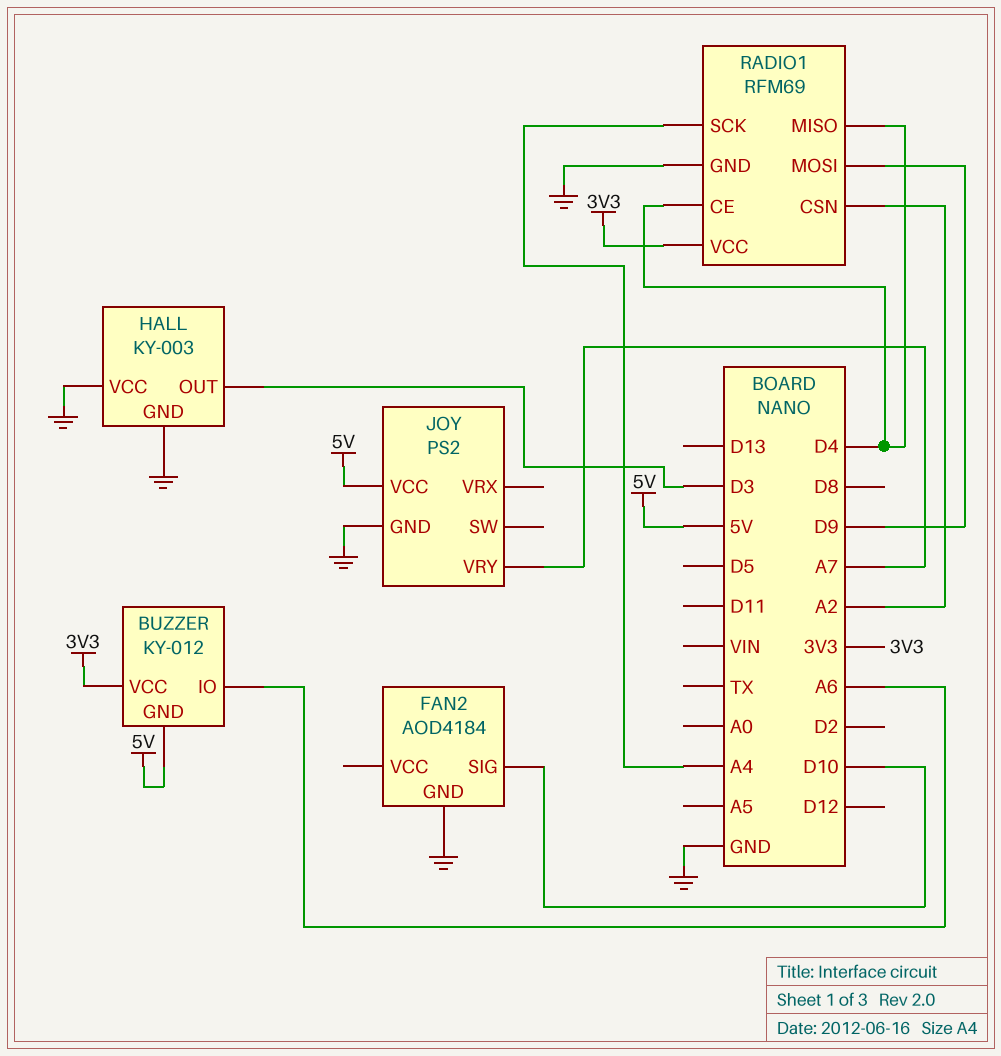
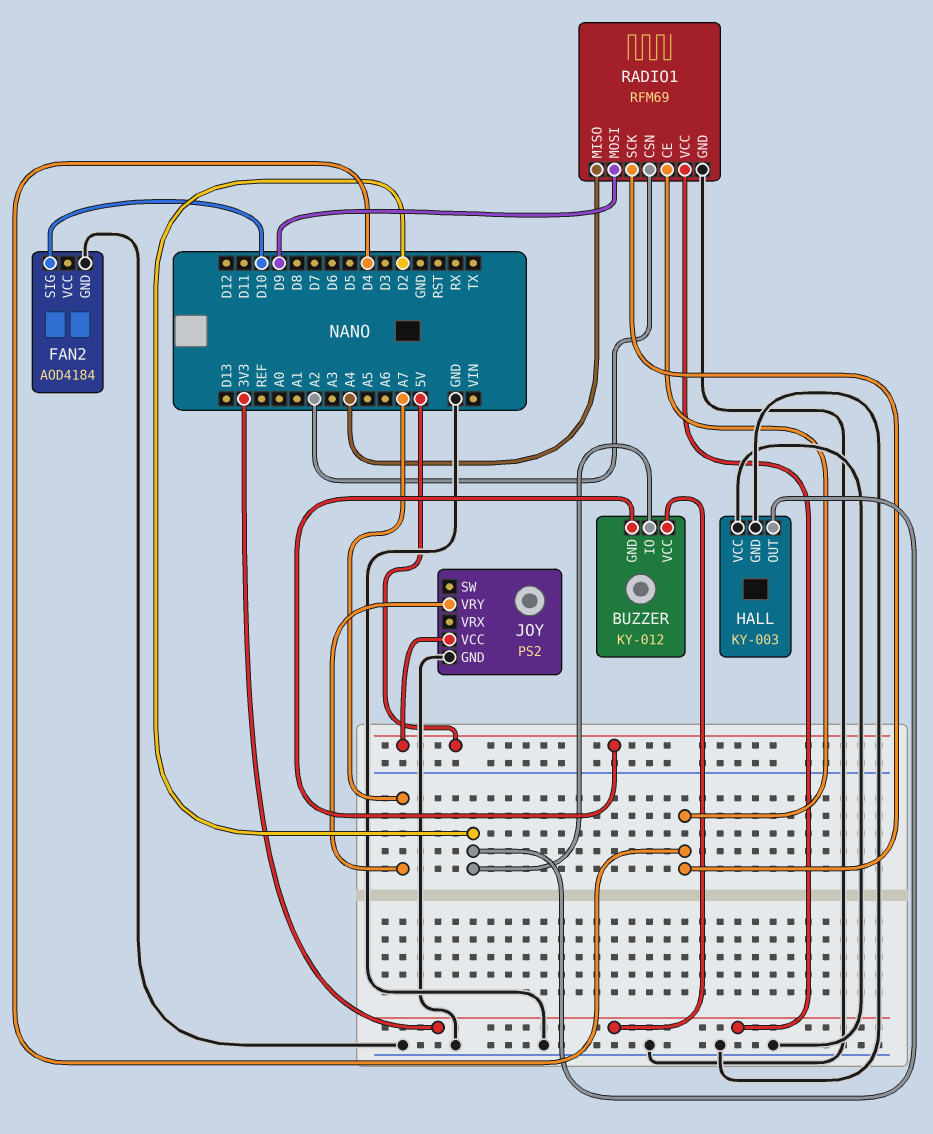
BUZZER pin IO: A6 -> D2
HALL pin OUT: D3 -> D2
RADIO1 pin MISO: D4 -> A4
RADIO1 pin SCK: A4 -> D4

